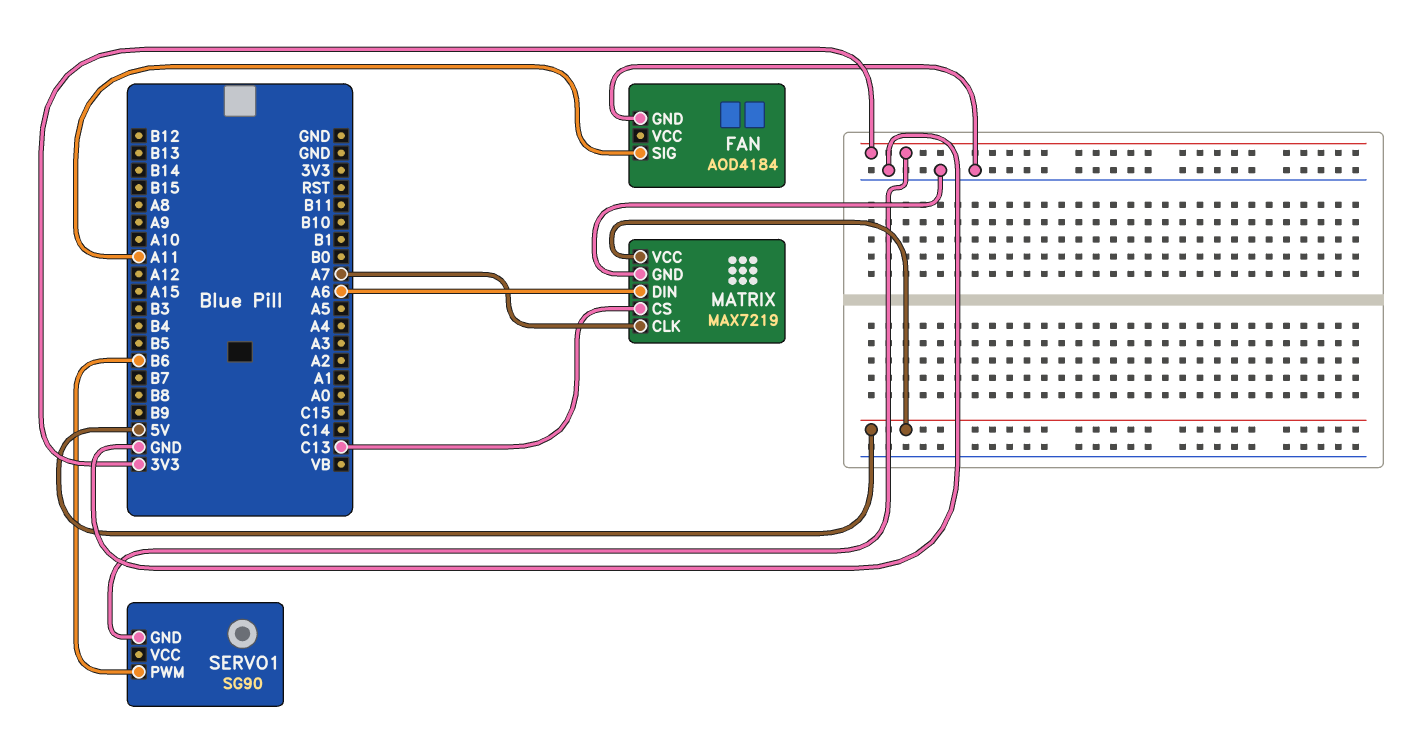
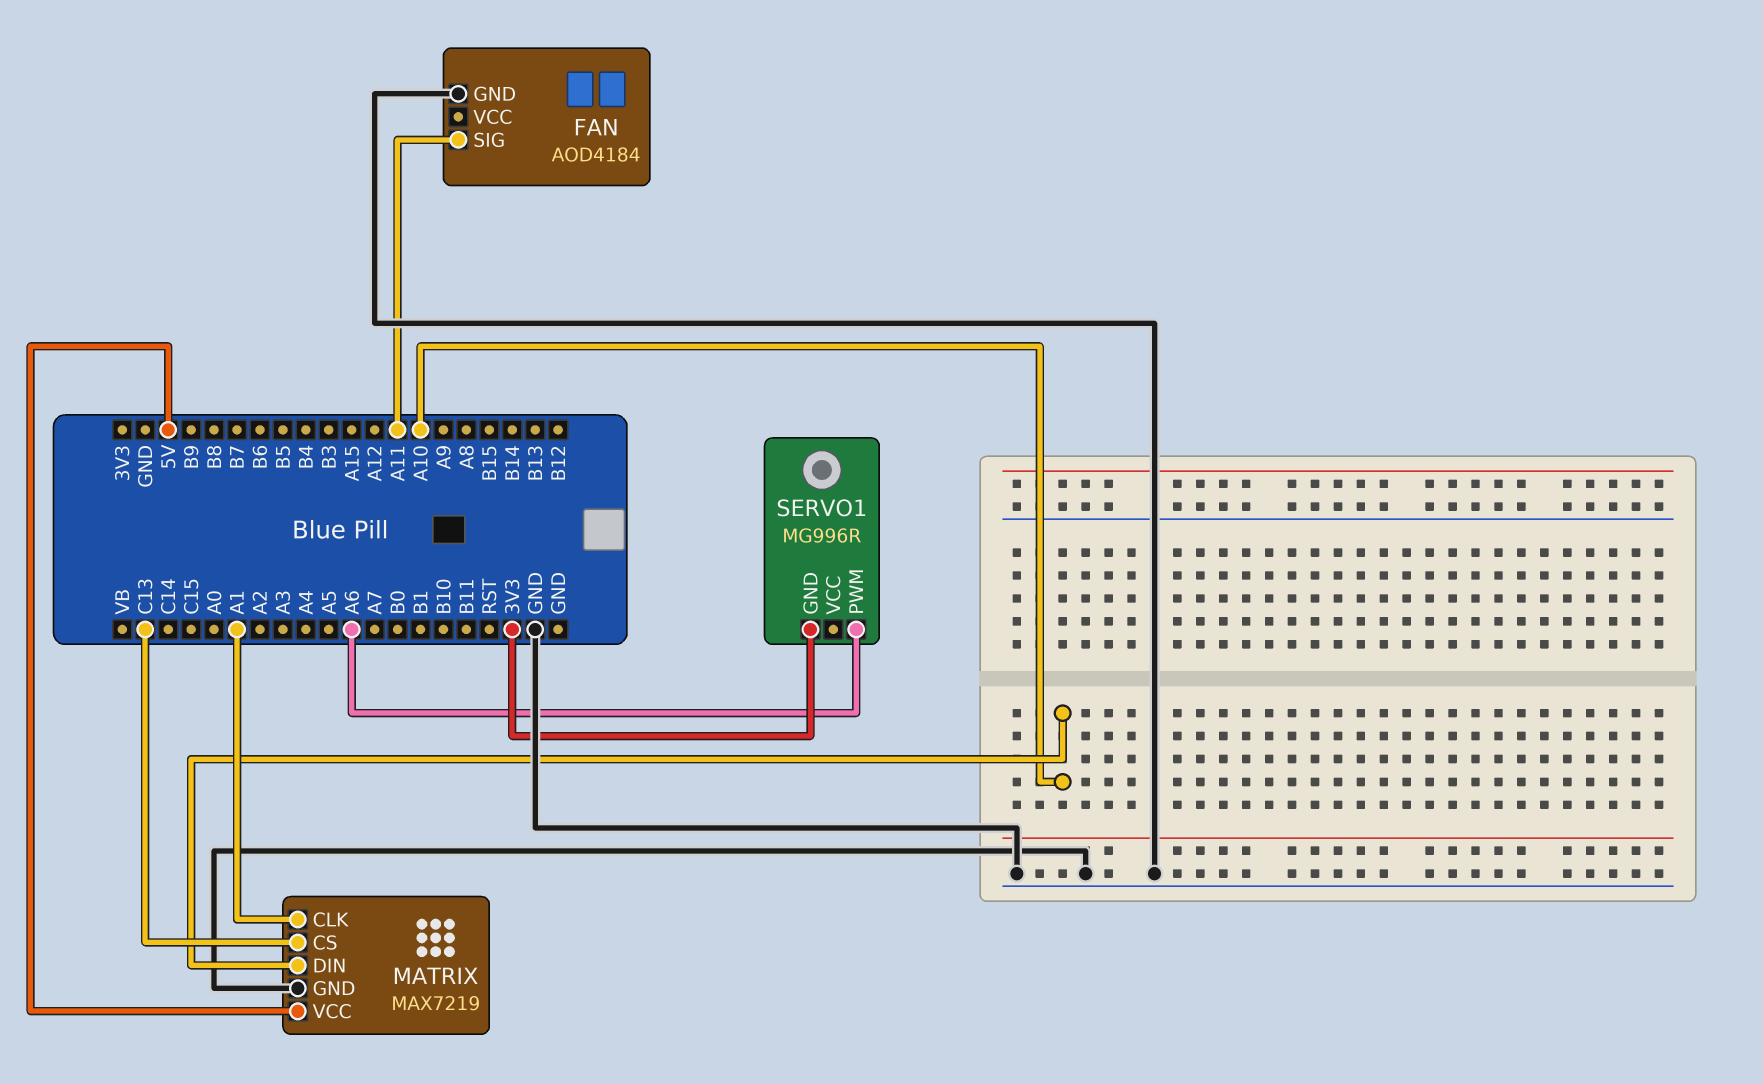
MATRIX pin CLK: A7 -> A1
MATRIX pin DIN: A6 -> A10
SERVO1: SG90 -> MG996R
SERVO1 pin PWM: B6 -> A6

